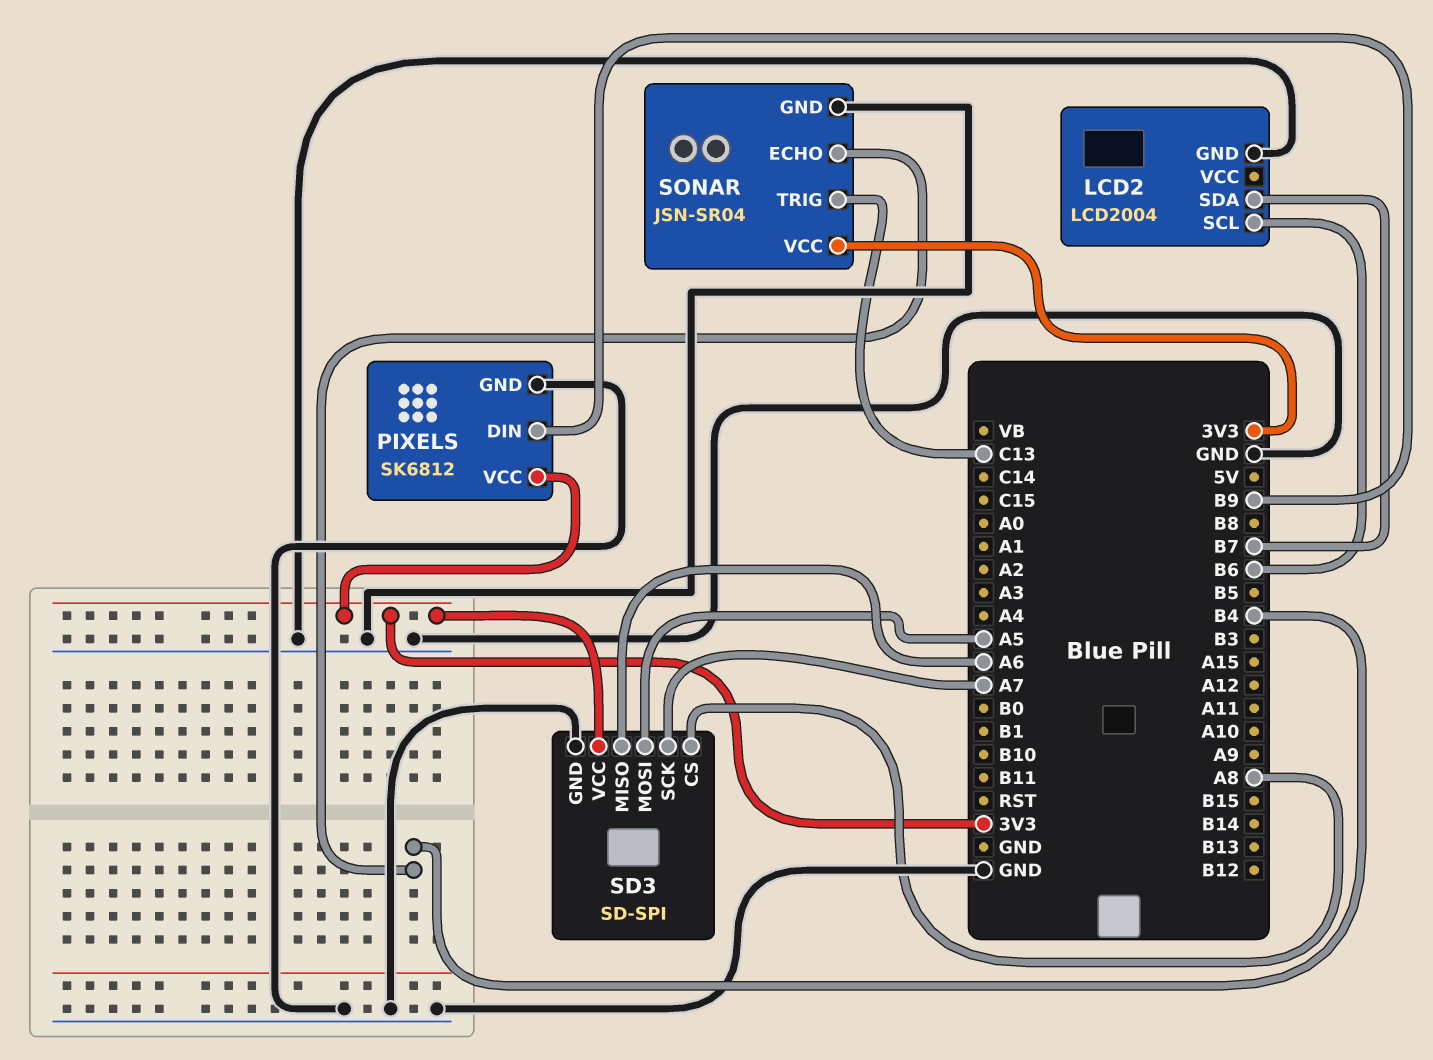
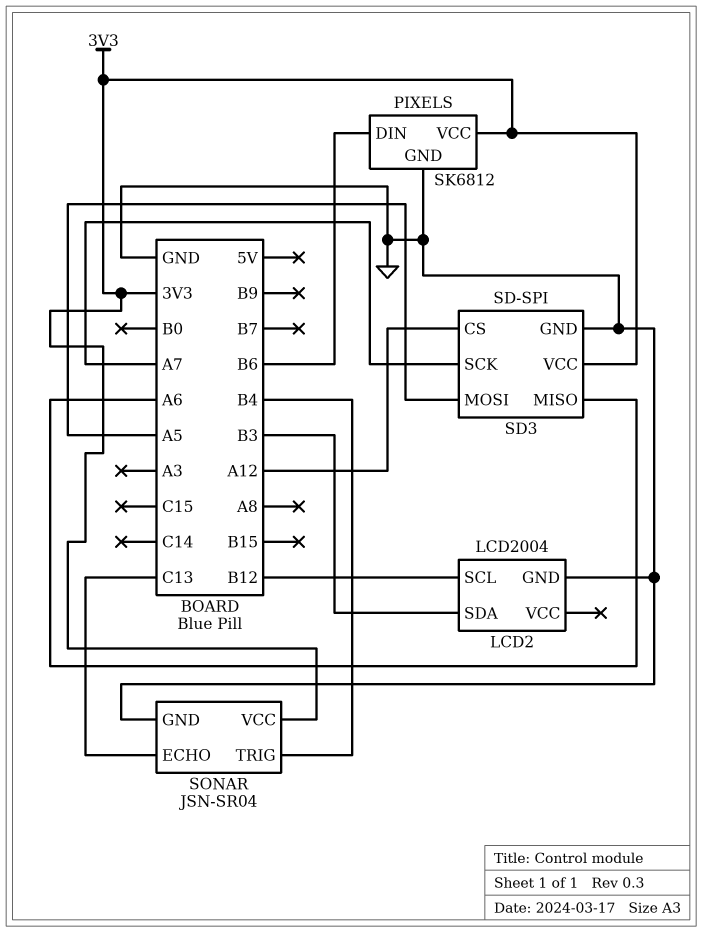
LCD2 pin SCL: B6 -> B12
LCD2 pin SDA: B7 -> B3
PIXELS pin DIN: B9 -> B6
SD3 pin CS: A8 -> A12
SONAR pin ECHO: B4 -> C13
SONAR pin TRIG: C13 -> B4

